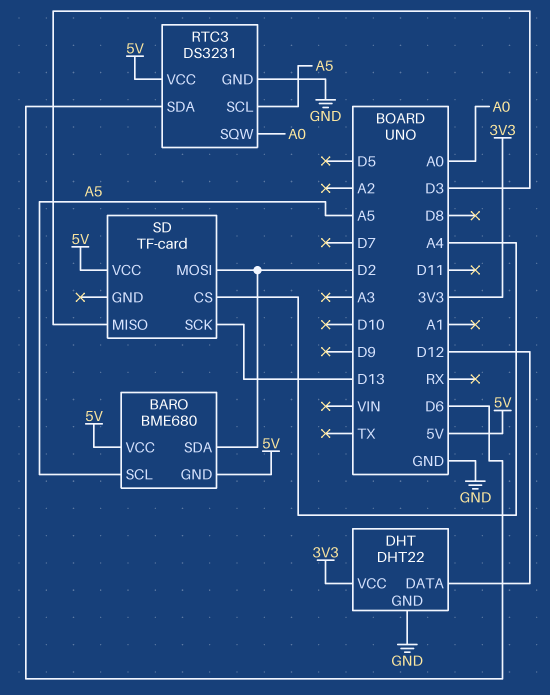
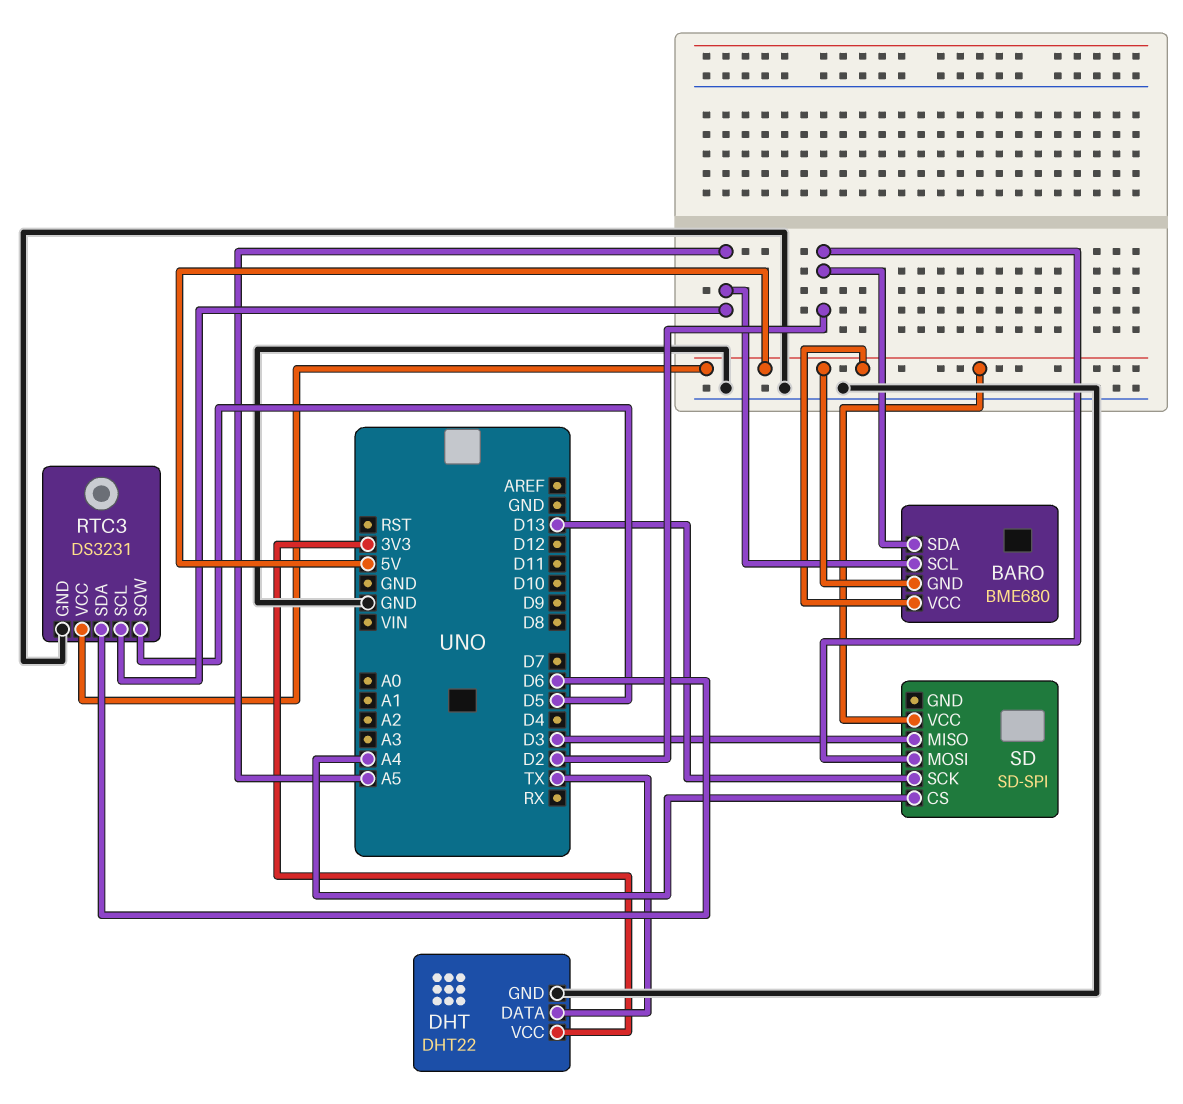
DHT pin DATA: D12 -> TX
RTC3 pin SQW: A0 -> D5
SD: TF-card -> SD-SPI

